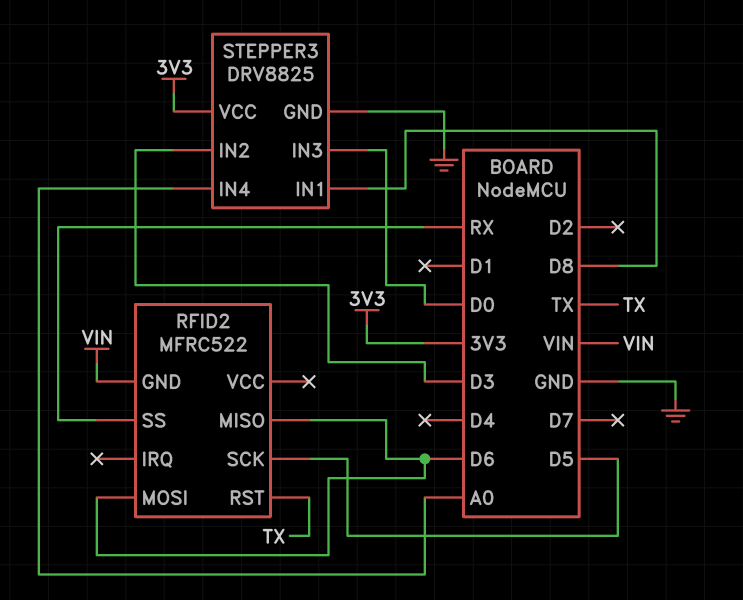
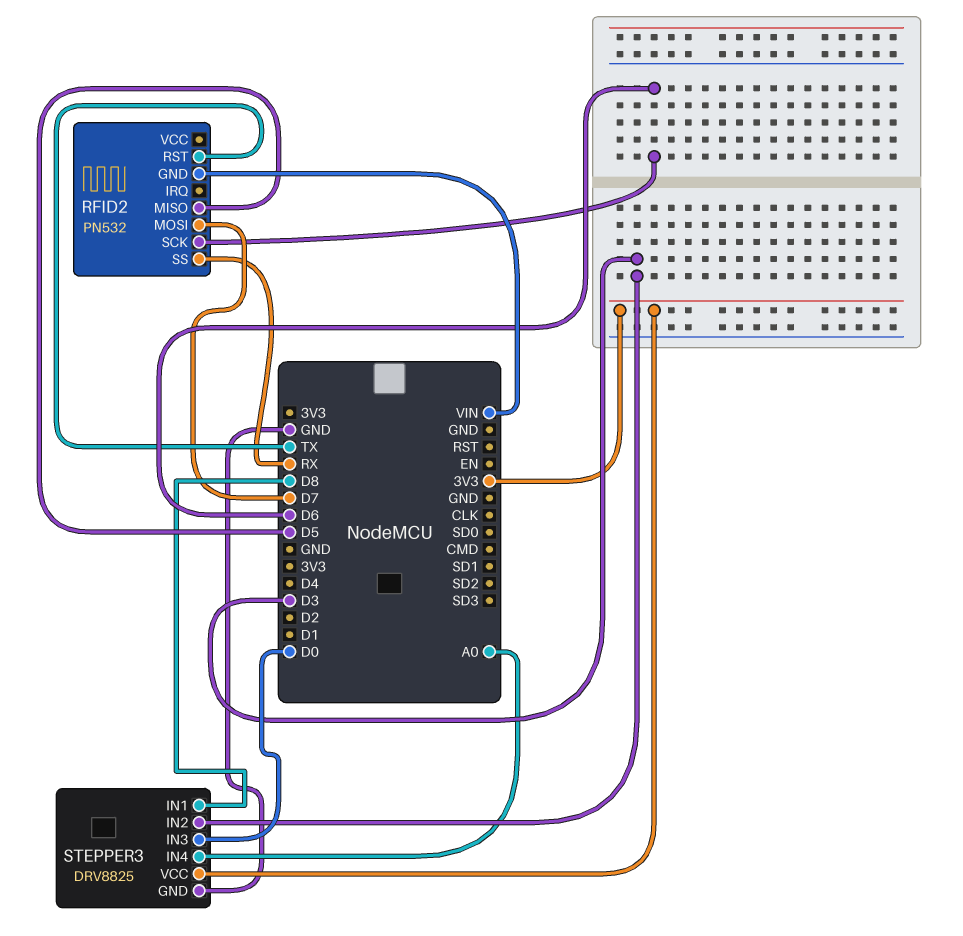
RFID2: MFRC522 -> PN532
RFID2 pin MISO: D6 -> D5
RFID2 pin MOSI: D6 -> D7
RFID2 pin SCK: D5 -> D6

